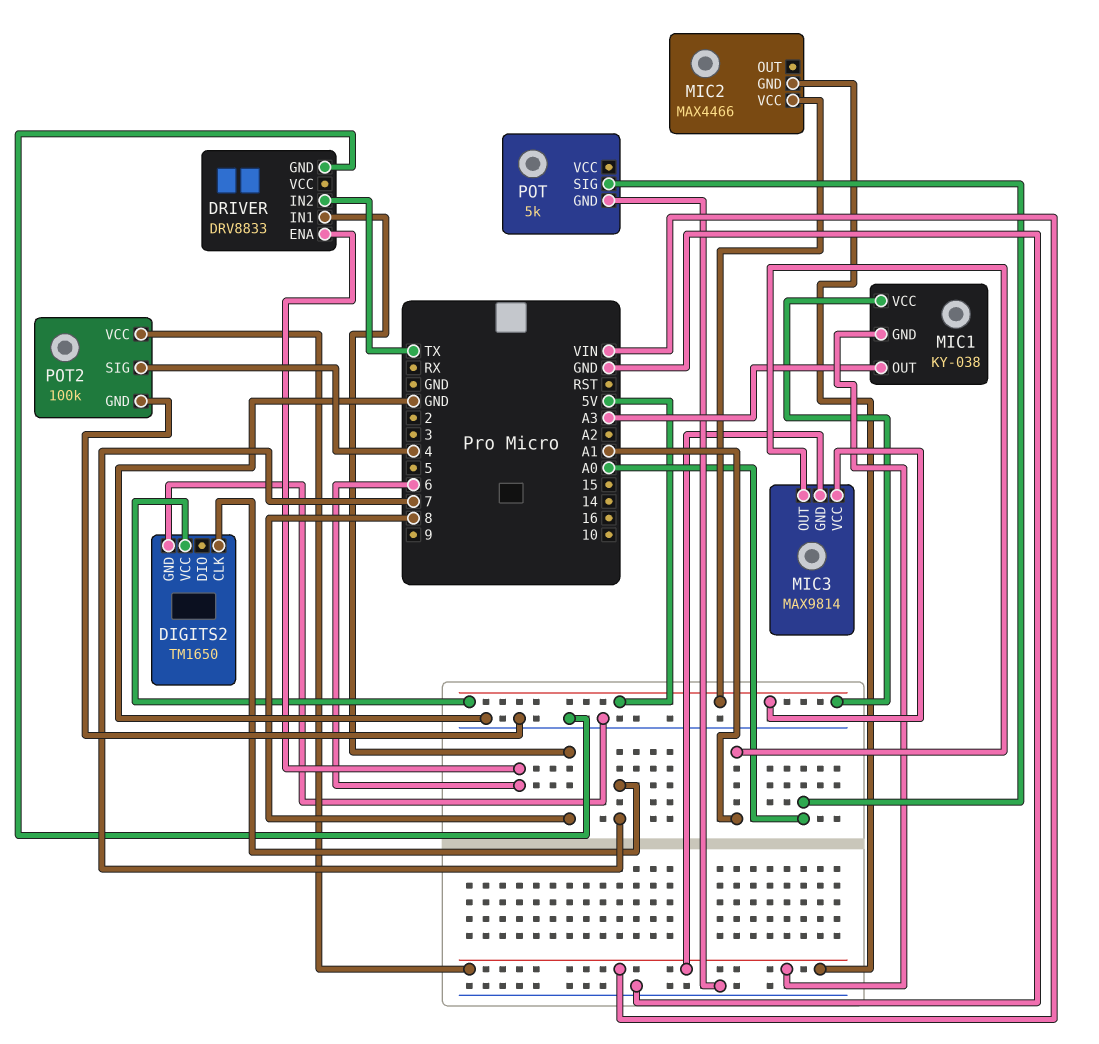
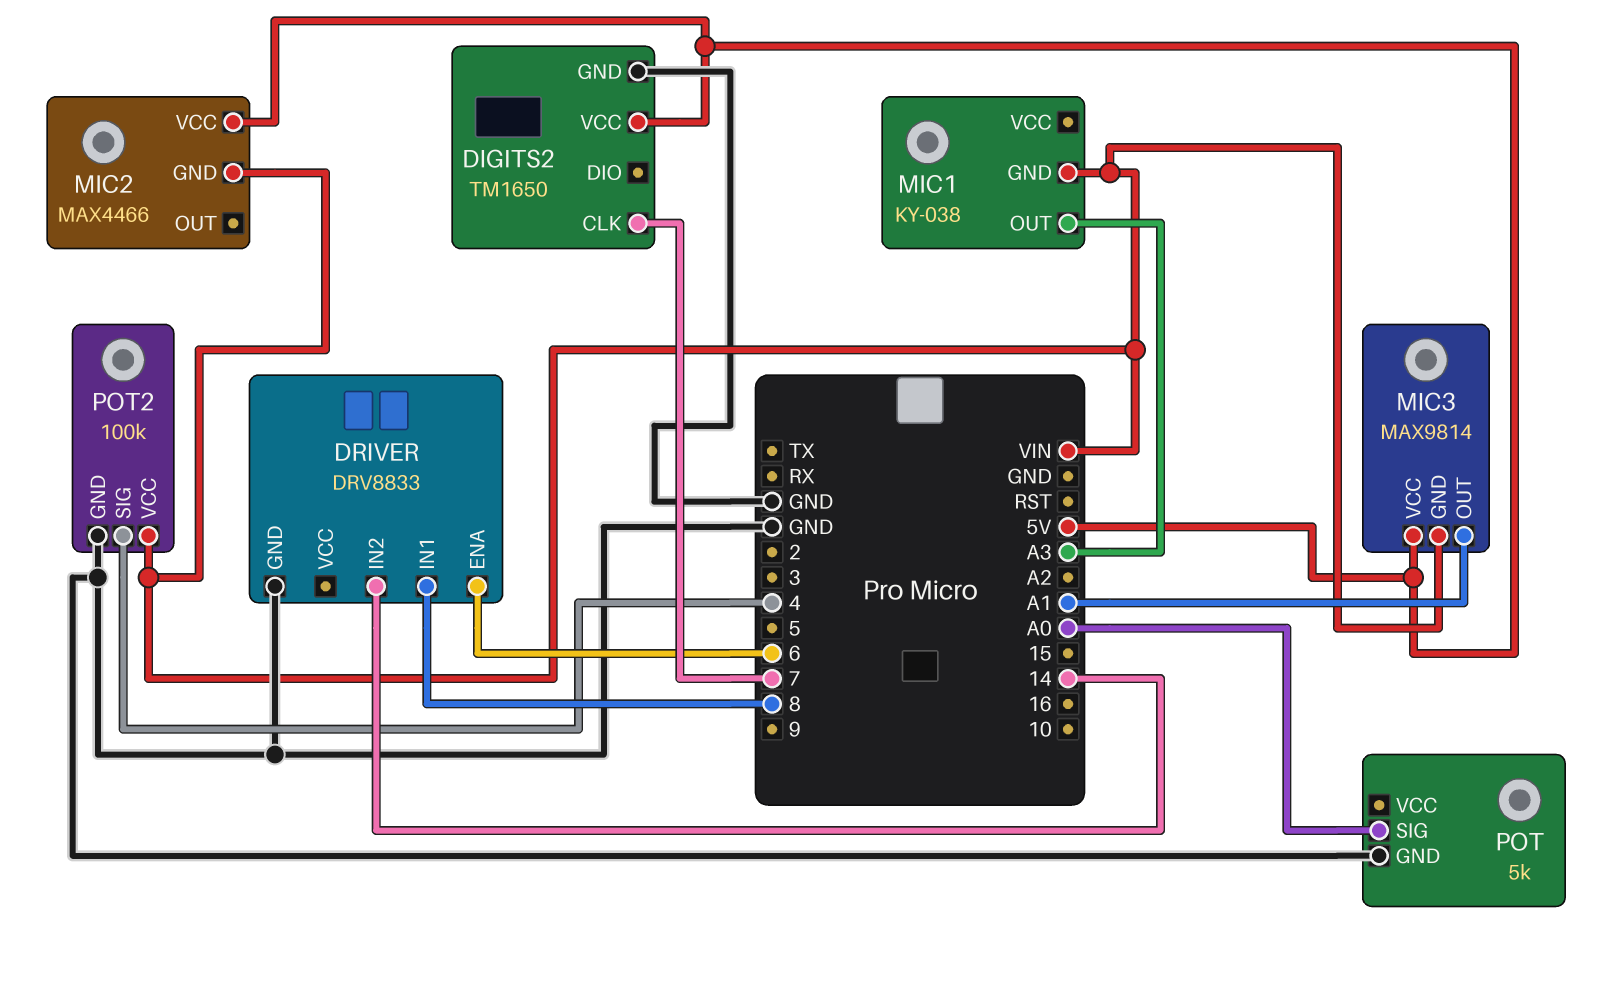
DRIVER pin IN2: TX -> 14
MIC1 pin VCC: 5V -> none

